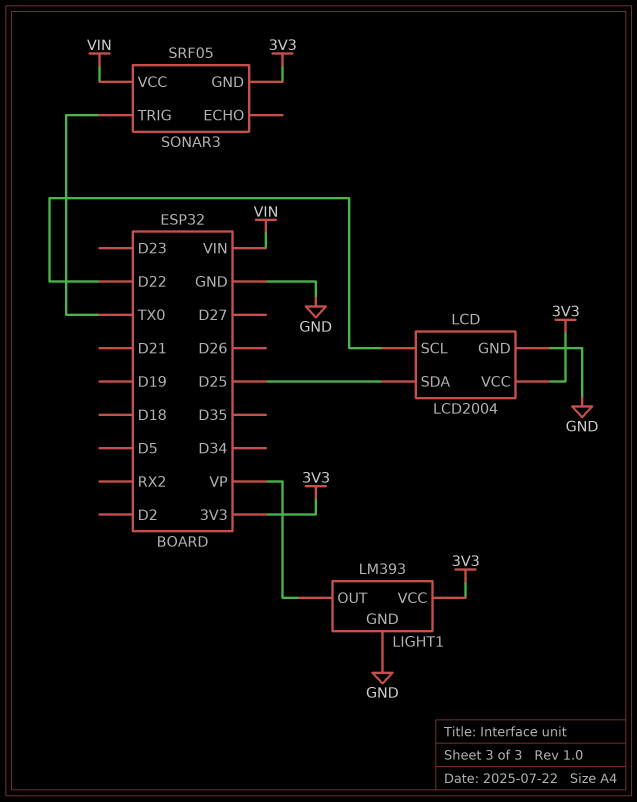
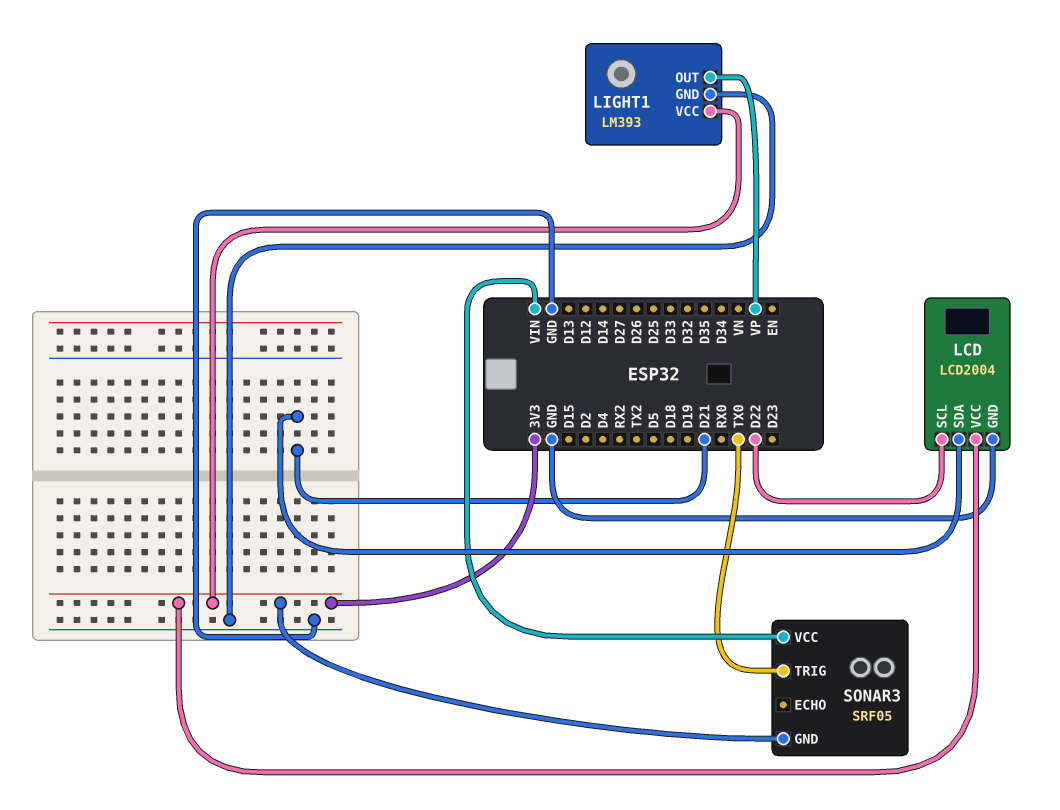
LCD pin SDA: D25 -> D21

